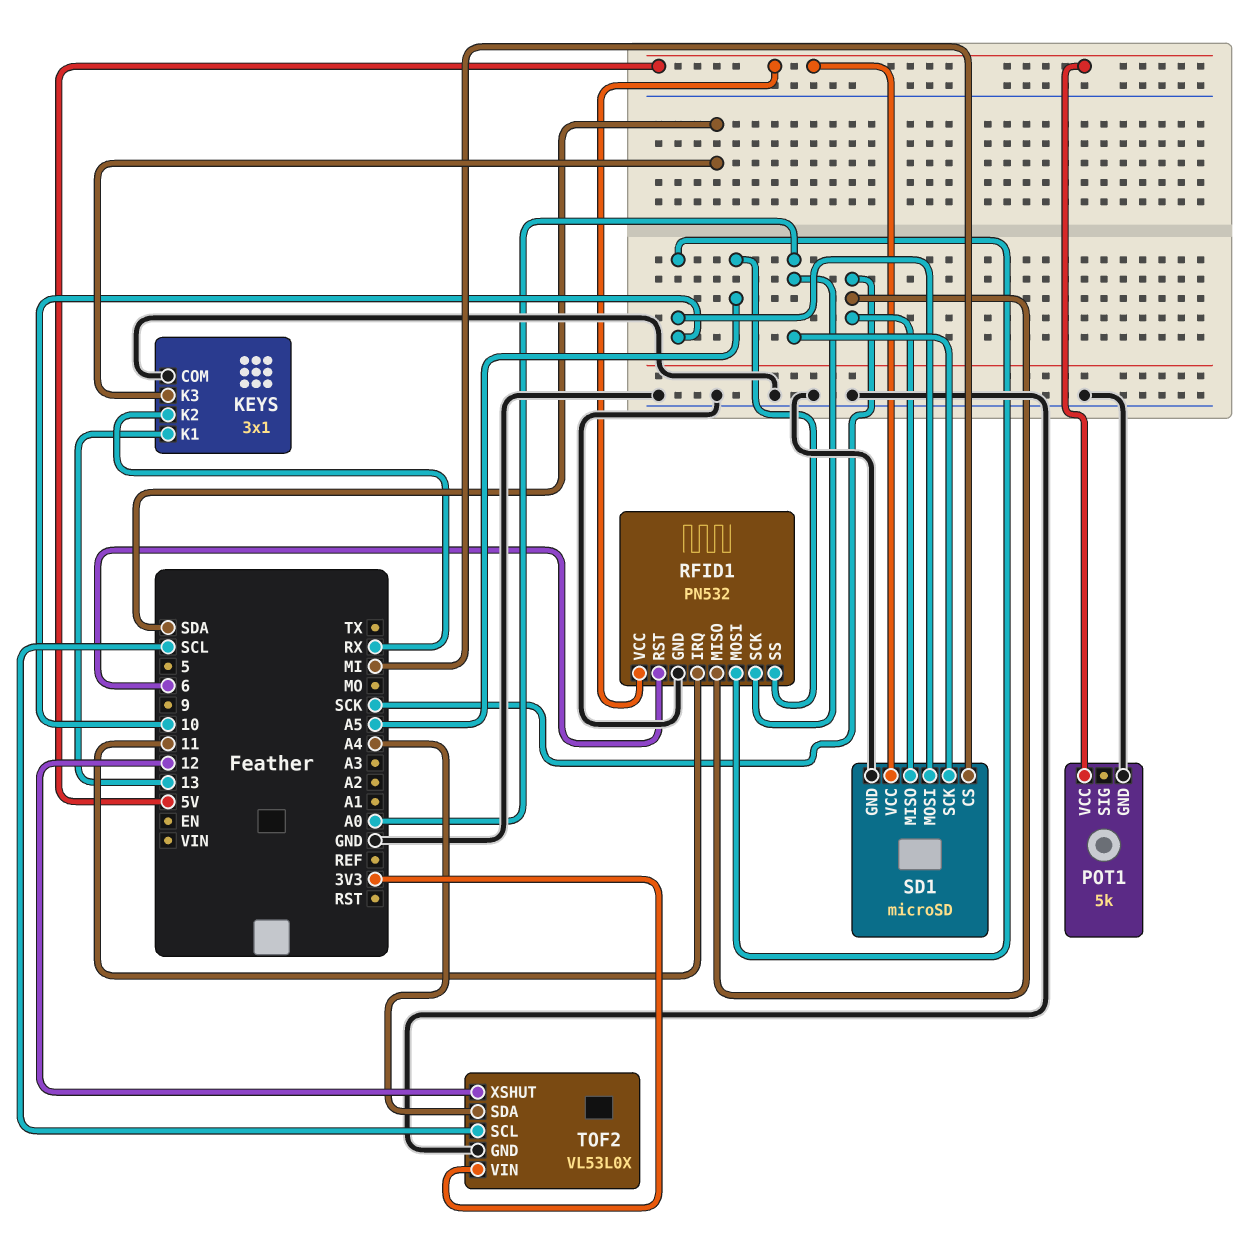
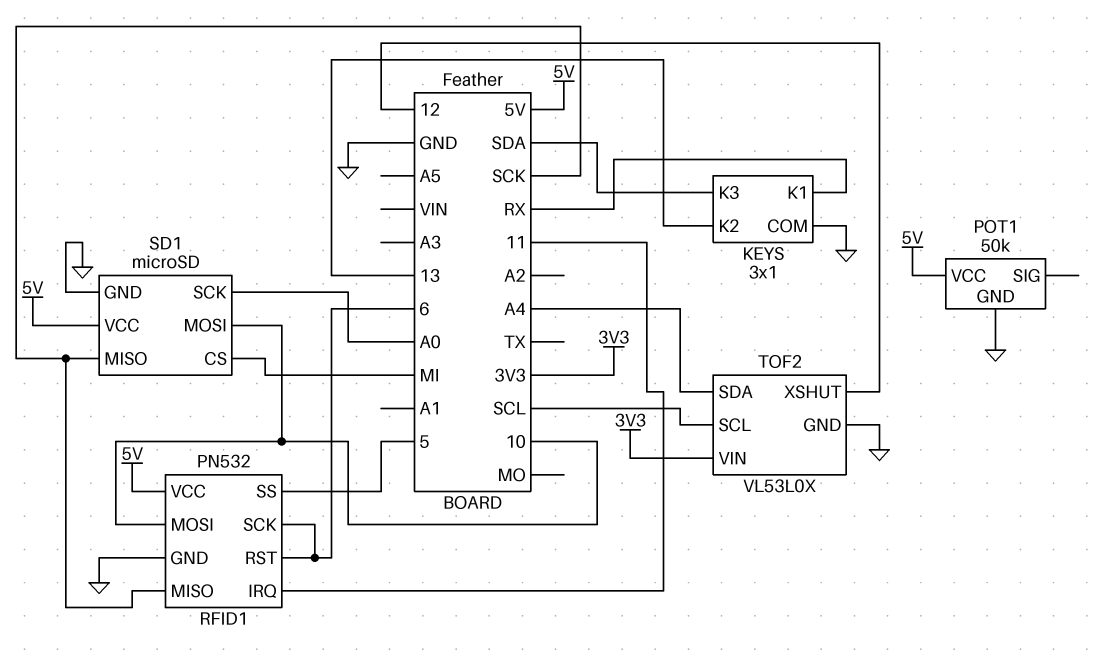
KEYS pin K1: 13 -> RX
KEYS pin K2: RX -> 13
POT1: 5k -> 50k
RFID1 pin SCK: A0 -> 6
RFID1 pin SS: A5 -> 5

